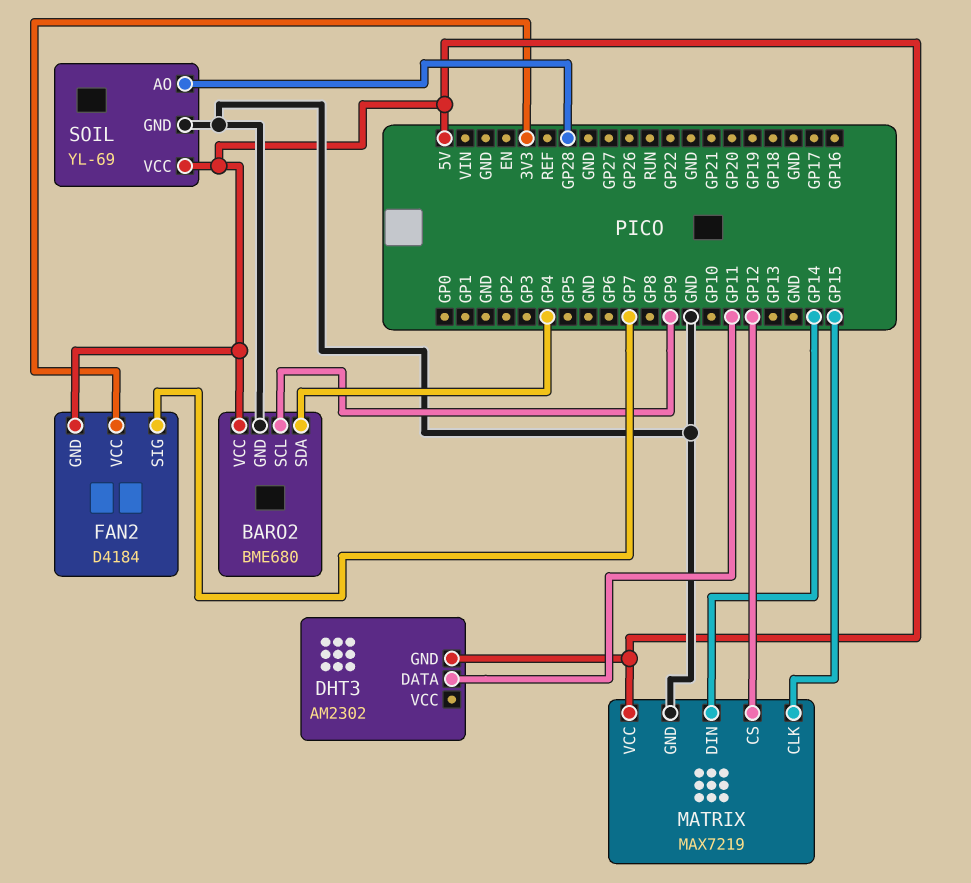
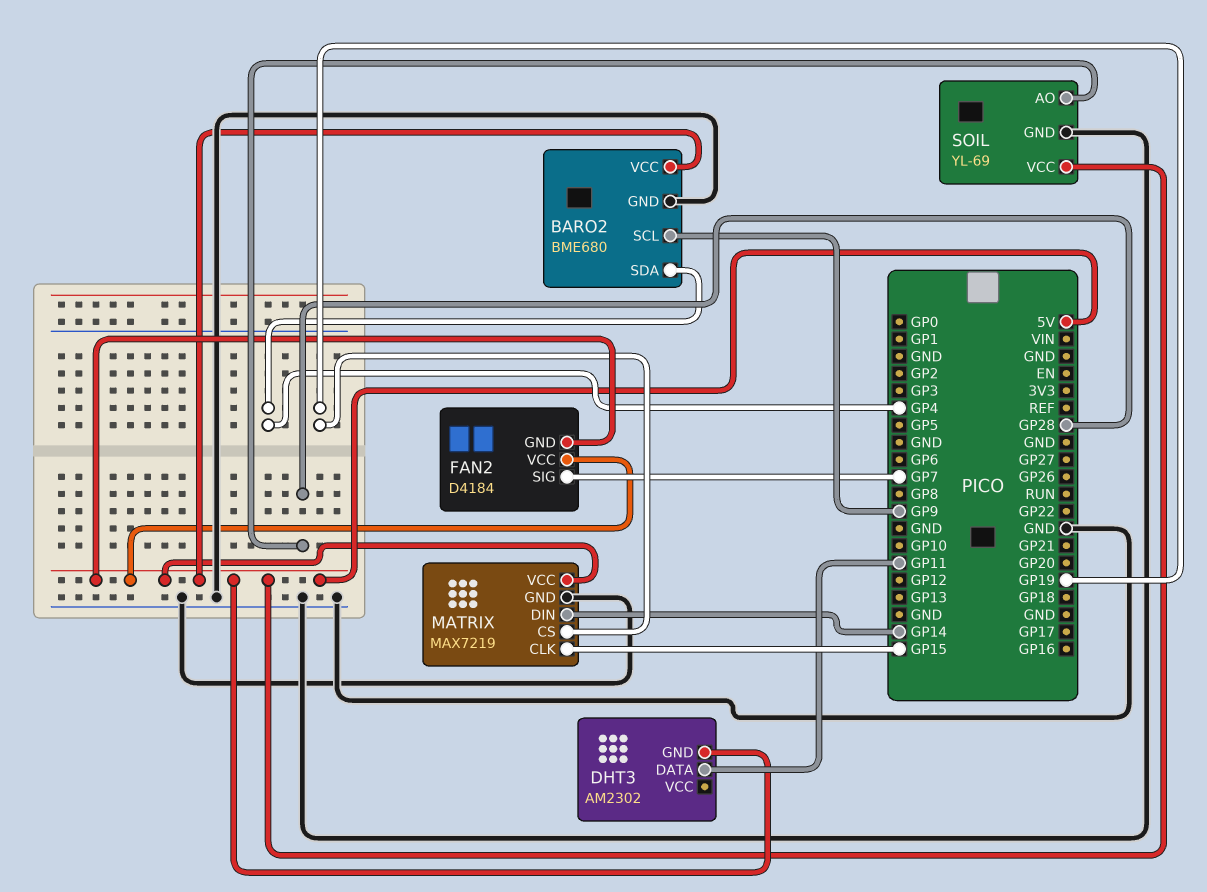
FAN2 pin VCC: 3V3 -> 5V
MATRIX pin CS: GP12 -> GP19

